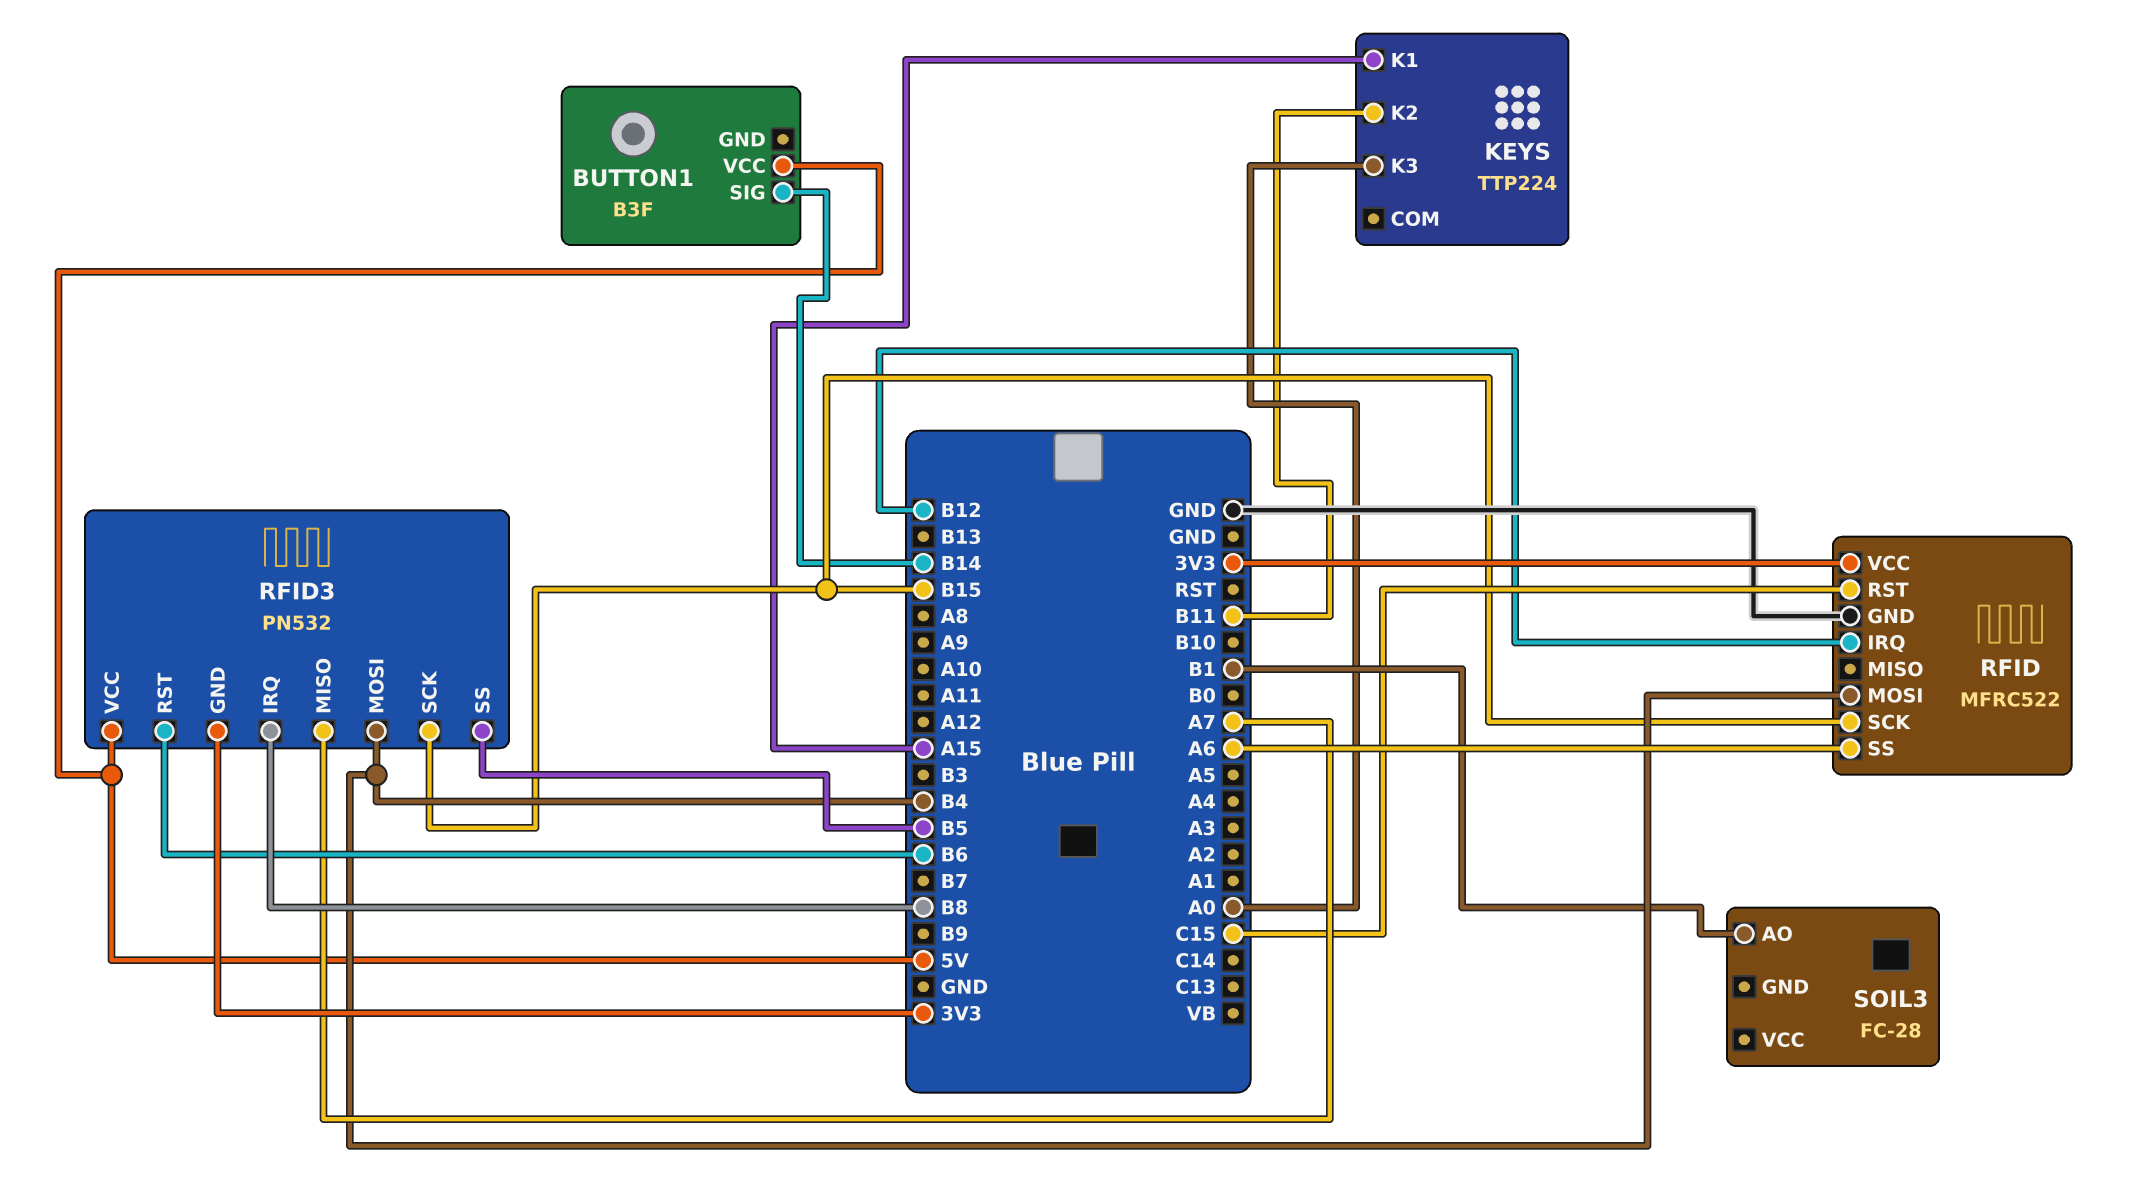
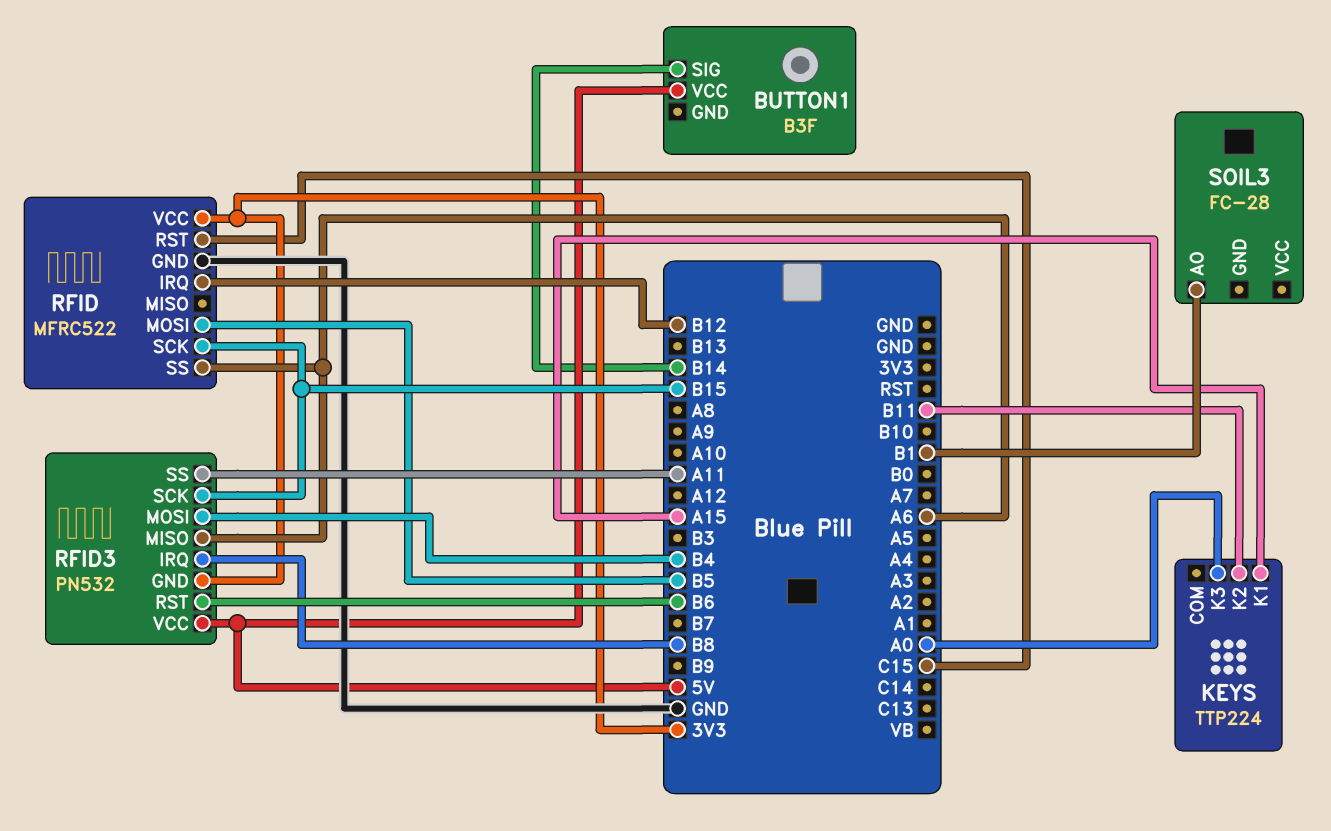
RFID pin MOSI: B4 -> B5
RFID3 pin MISO: A7 -> A6
RFID3 pin SS: B5 -> A11

